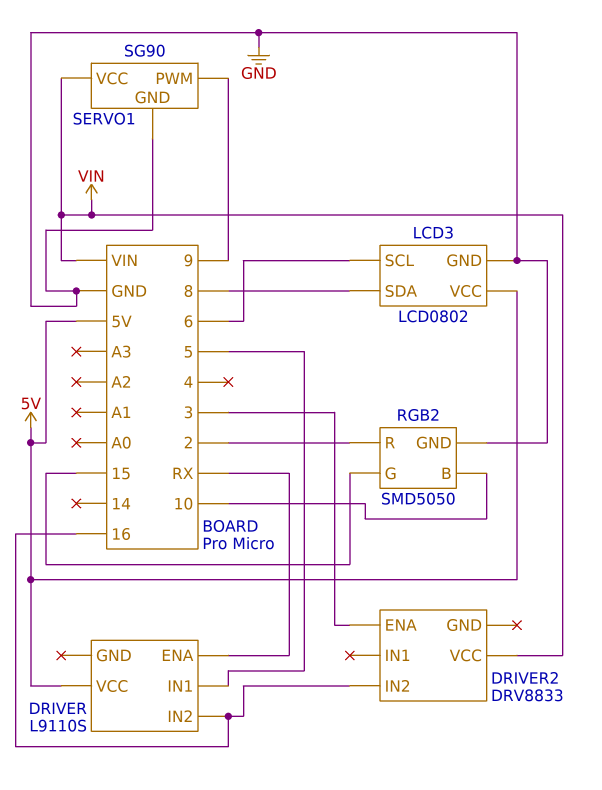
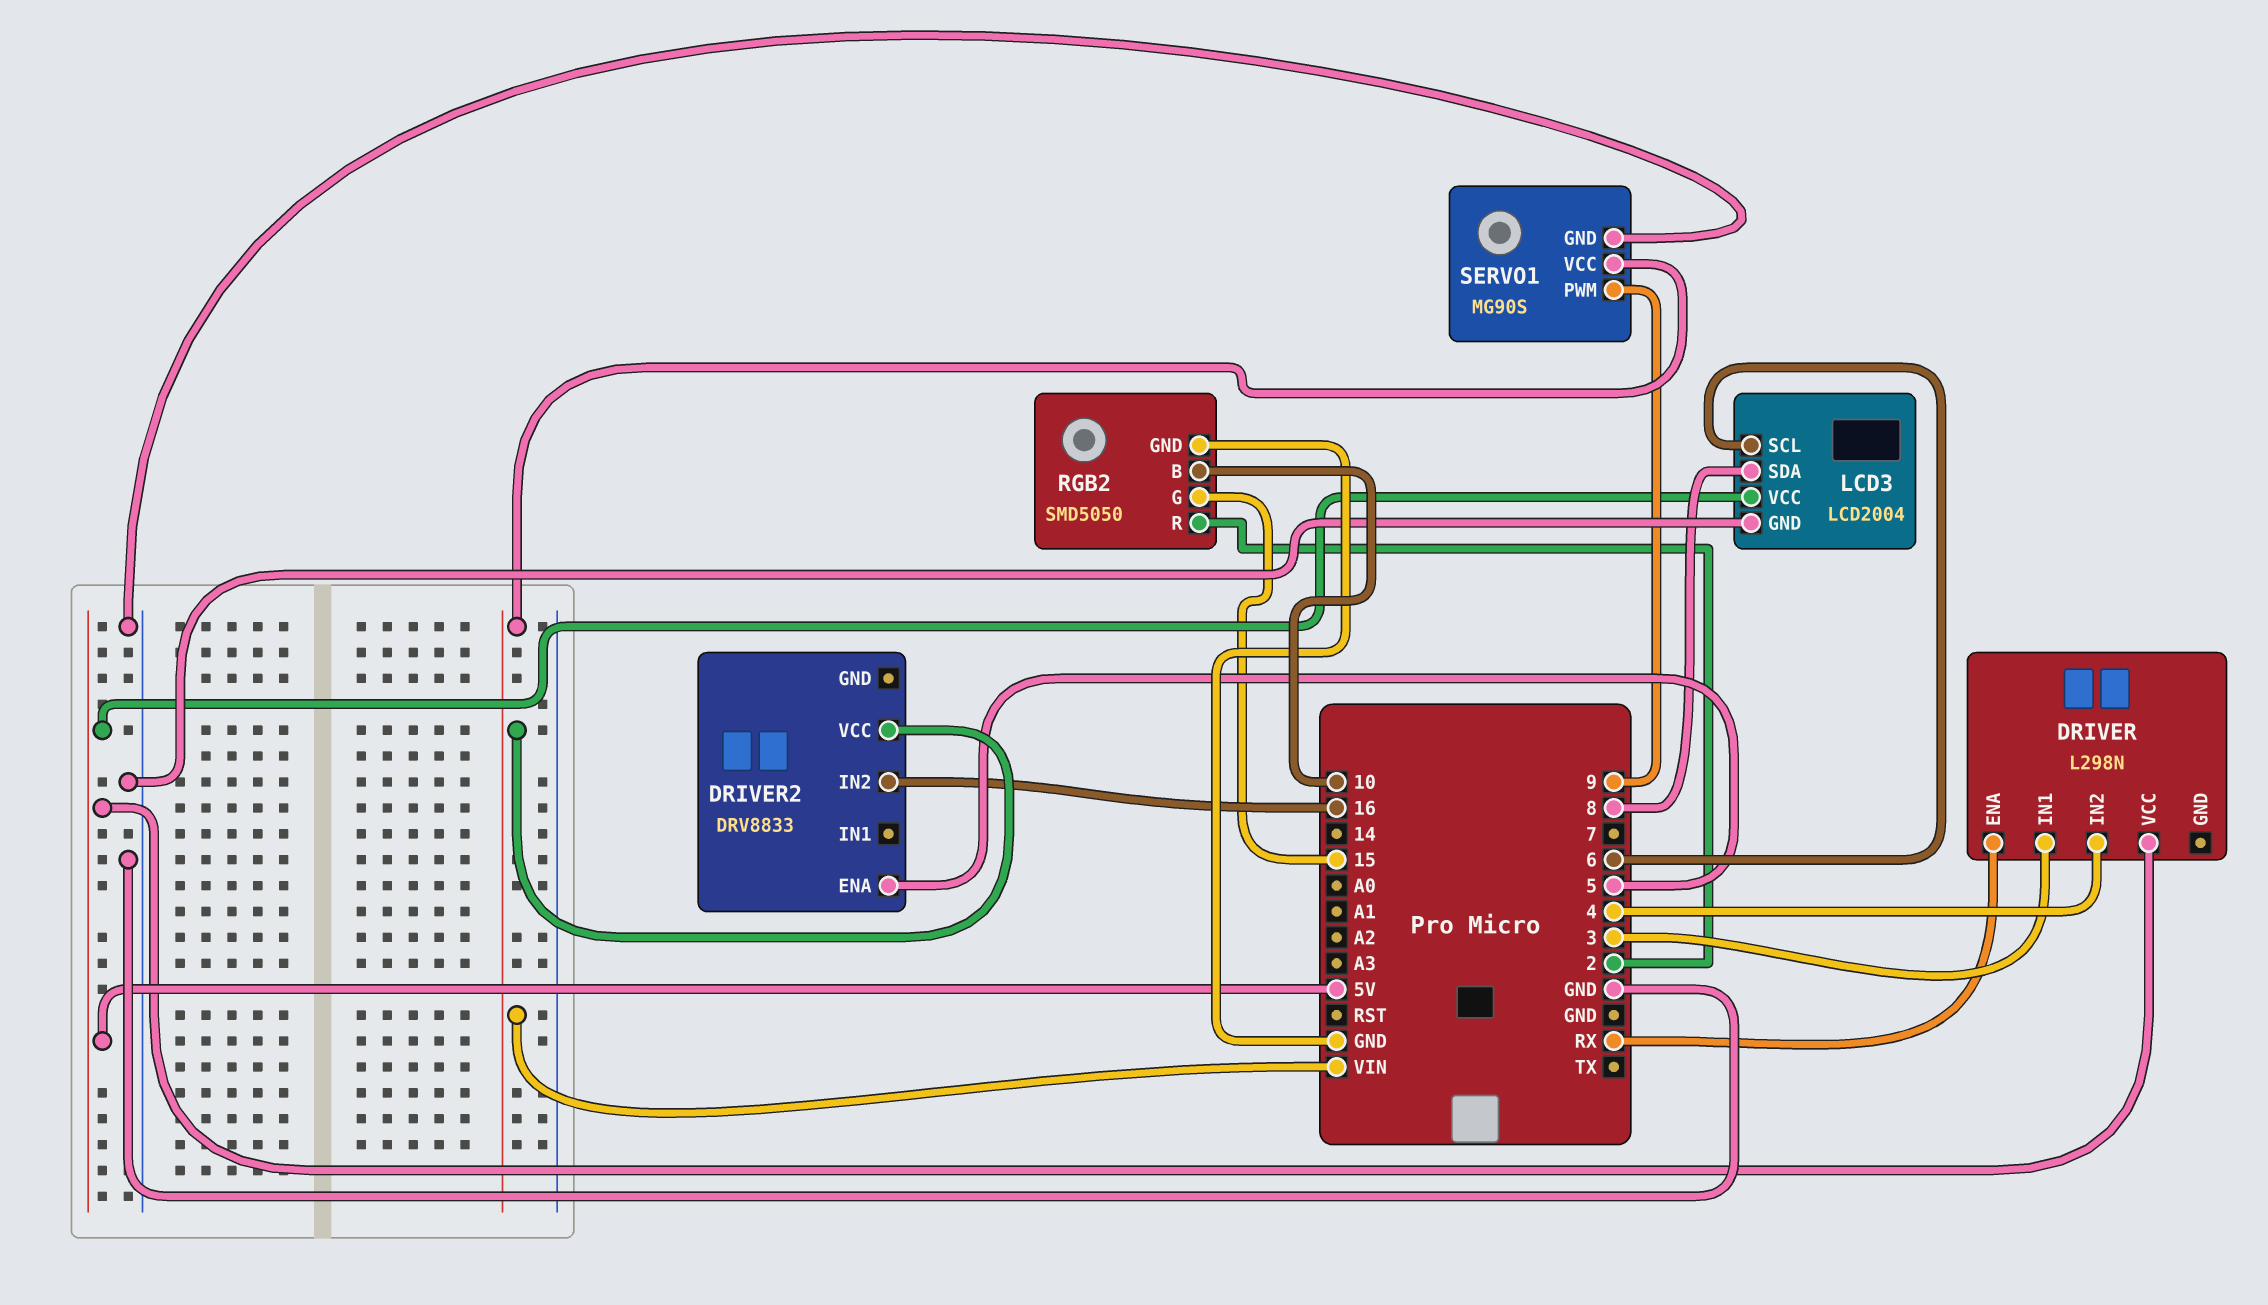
DRIVER: L9110S -> L298N
DRIVER pin IN1: 5 -> 3
DRIVER pin IN2: 16 -> 4
DRIVER2 pin ENA: 3 -> 5
LCD3: LCD0802 -> LCD2004
SERVO1: SG90 -> MG90S

